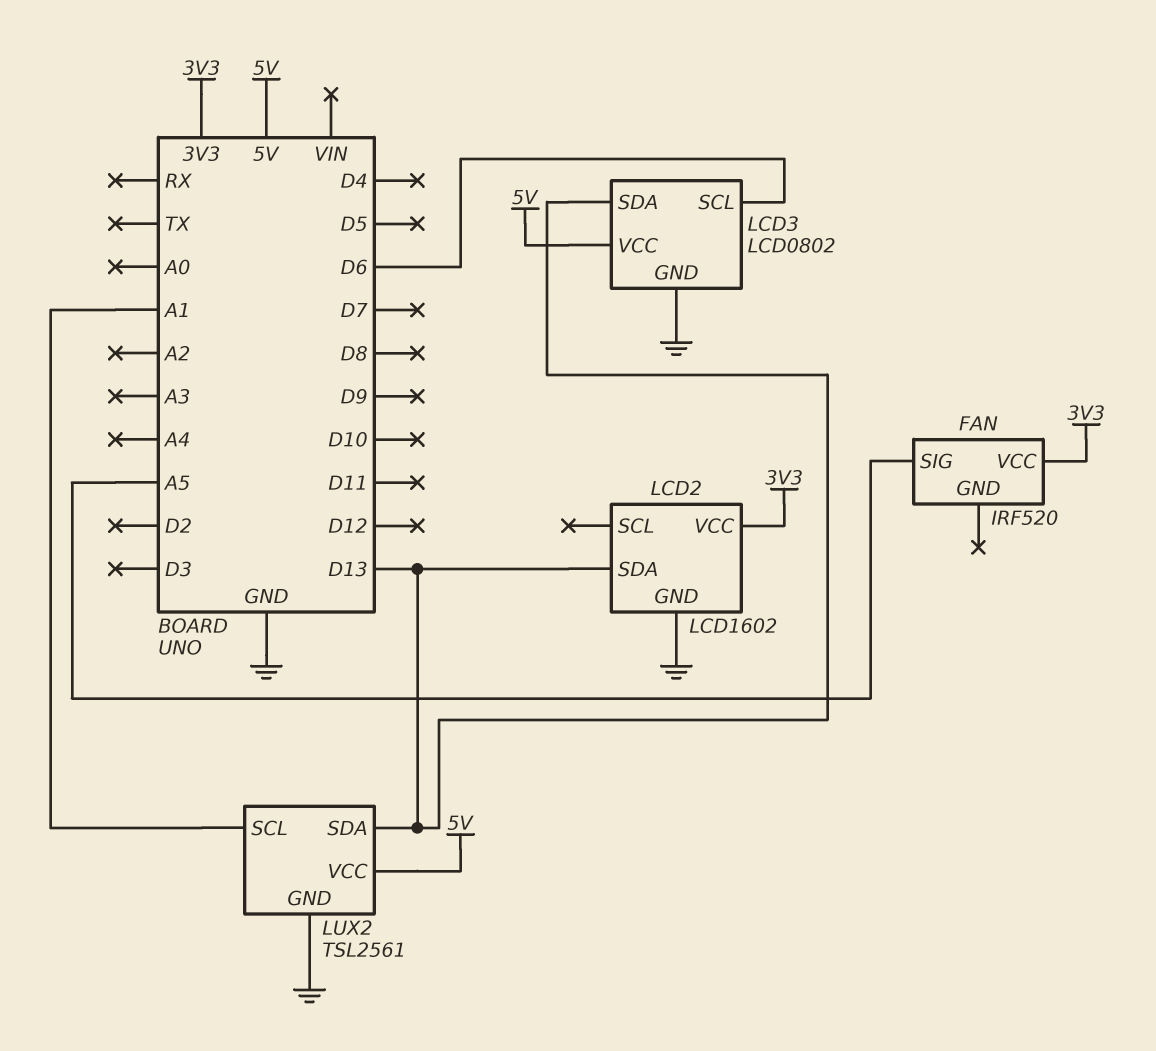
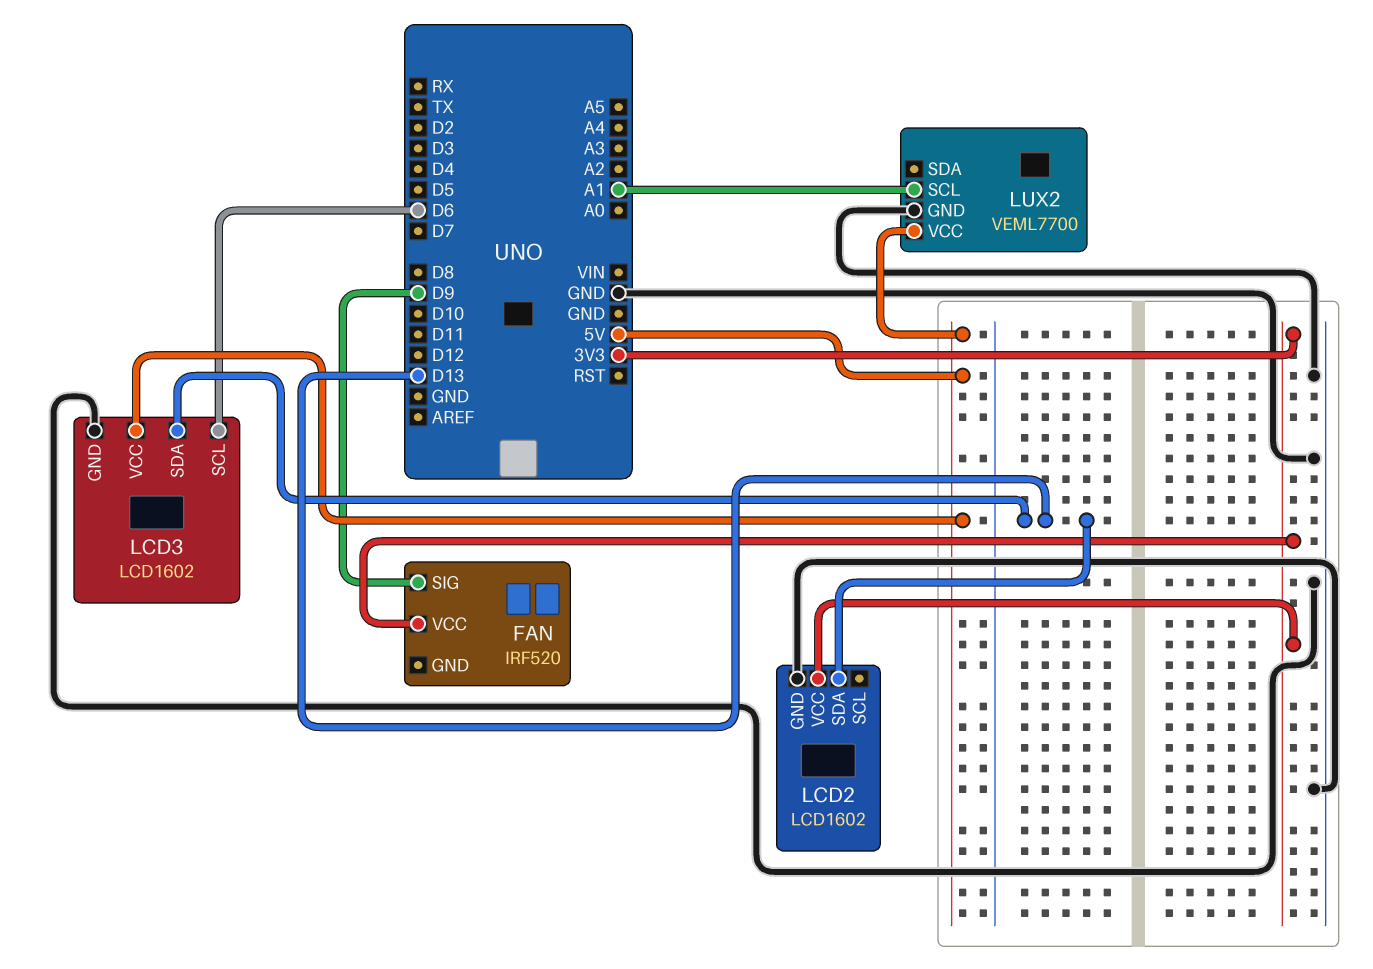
FAN pin SIG: A5 -> D9
LCD3: LCD0802 -> LCD1602
LUX2: TSL2561 -> VEML7700
LUX2 pin SDA: D13 -> none

